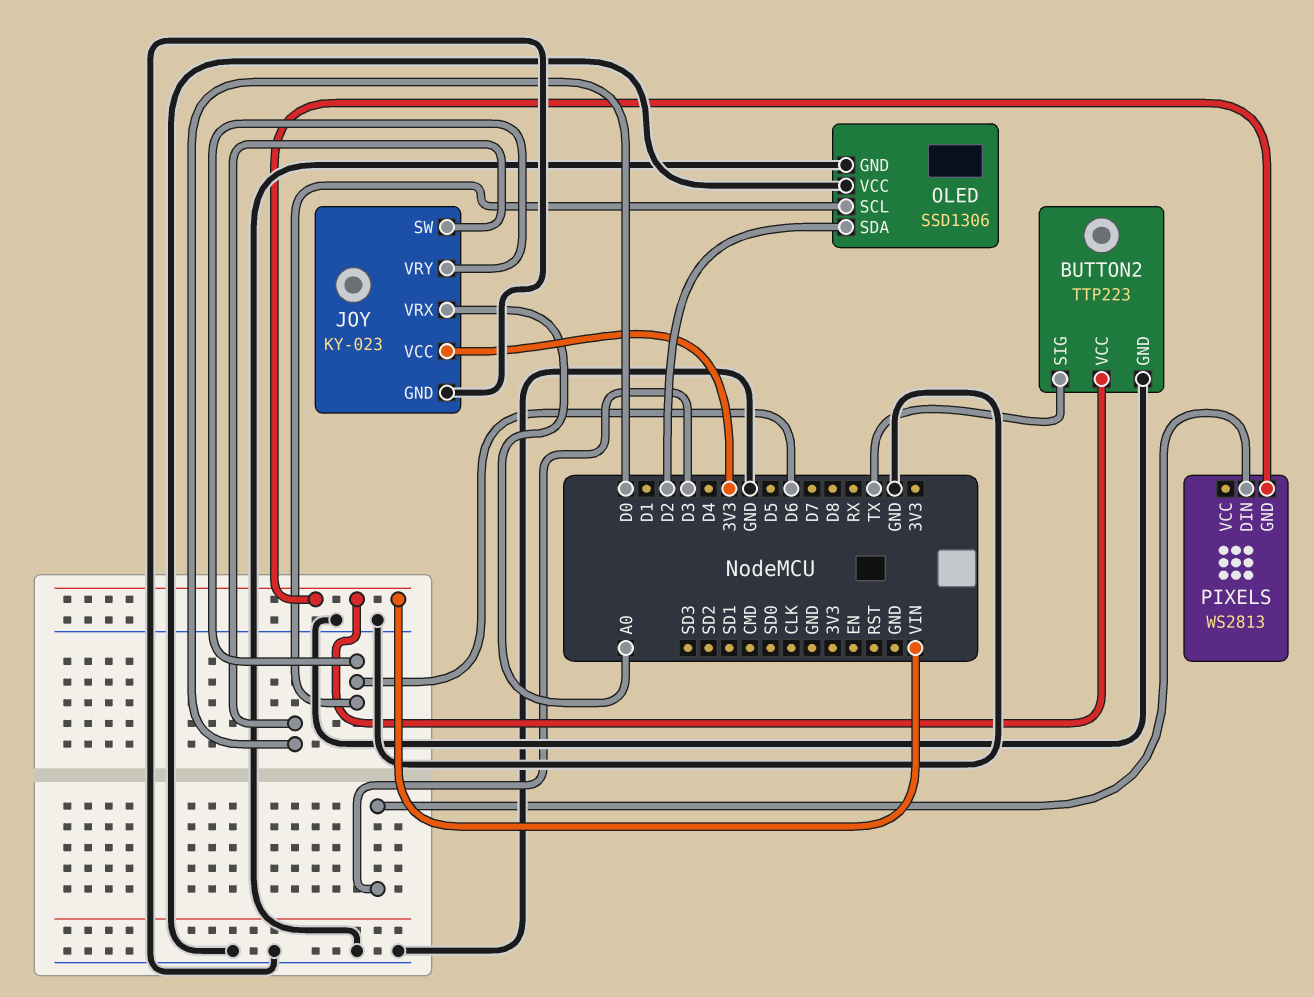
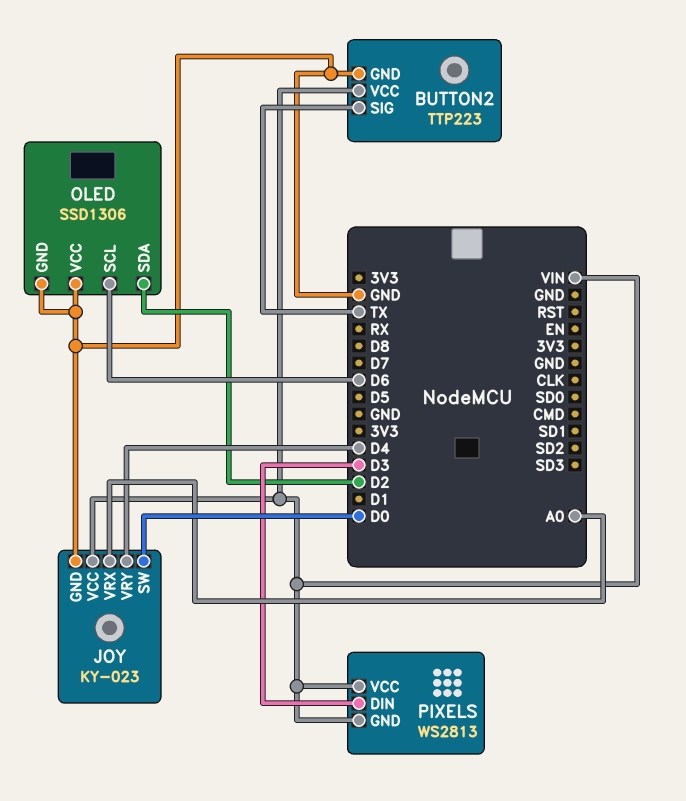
JOY pin VCC: 3V3 -> VIN
JOY pin VRY: D6 -> D4
PIXELS pin VCC: none -> VIN

